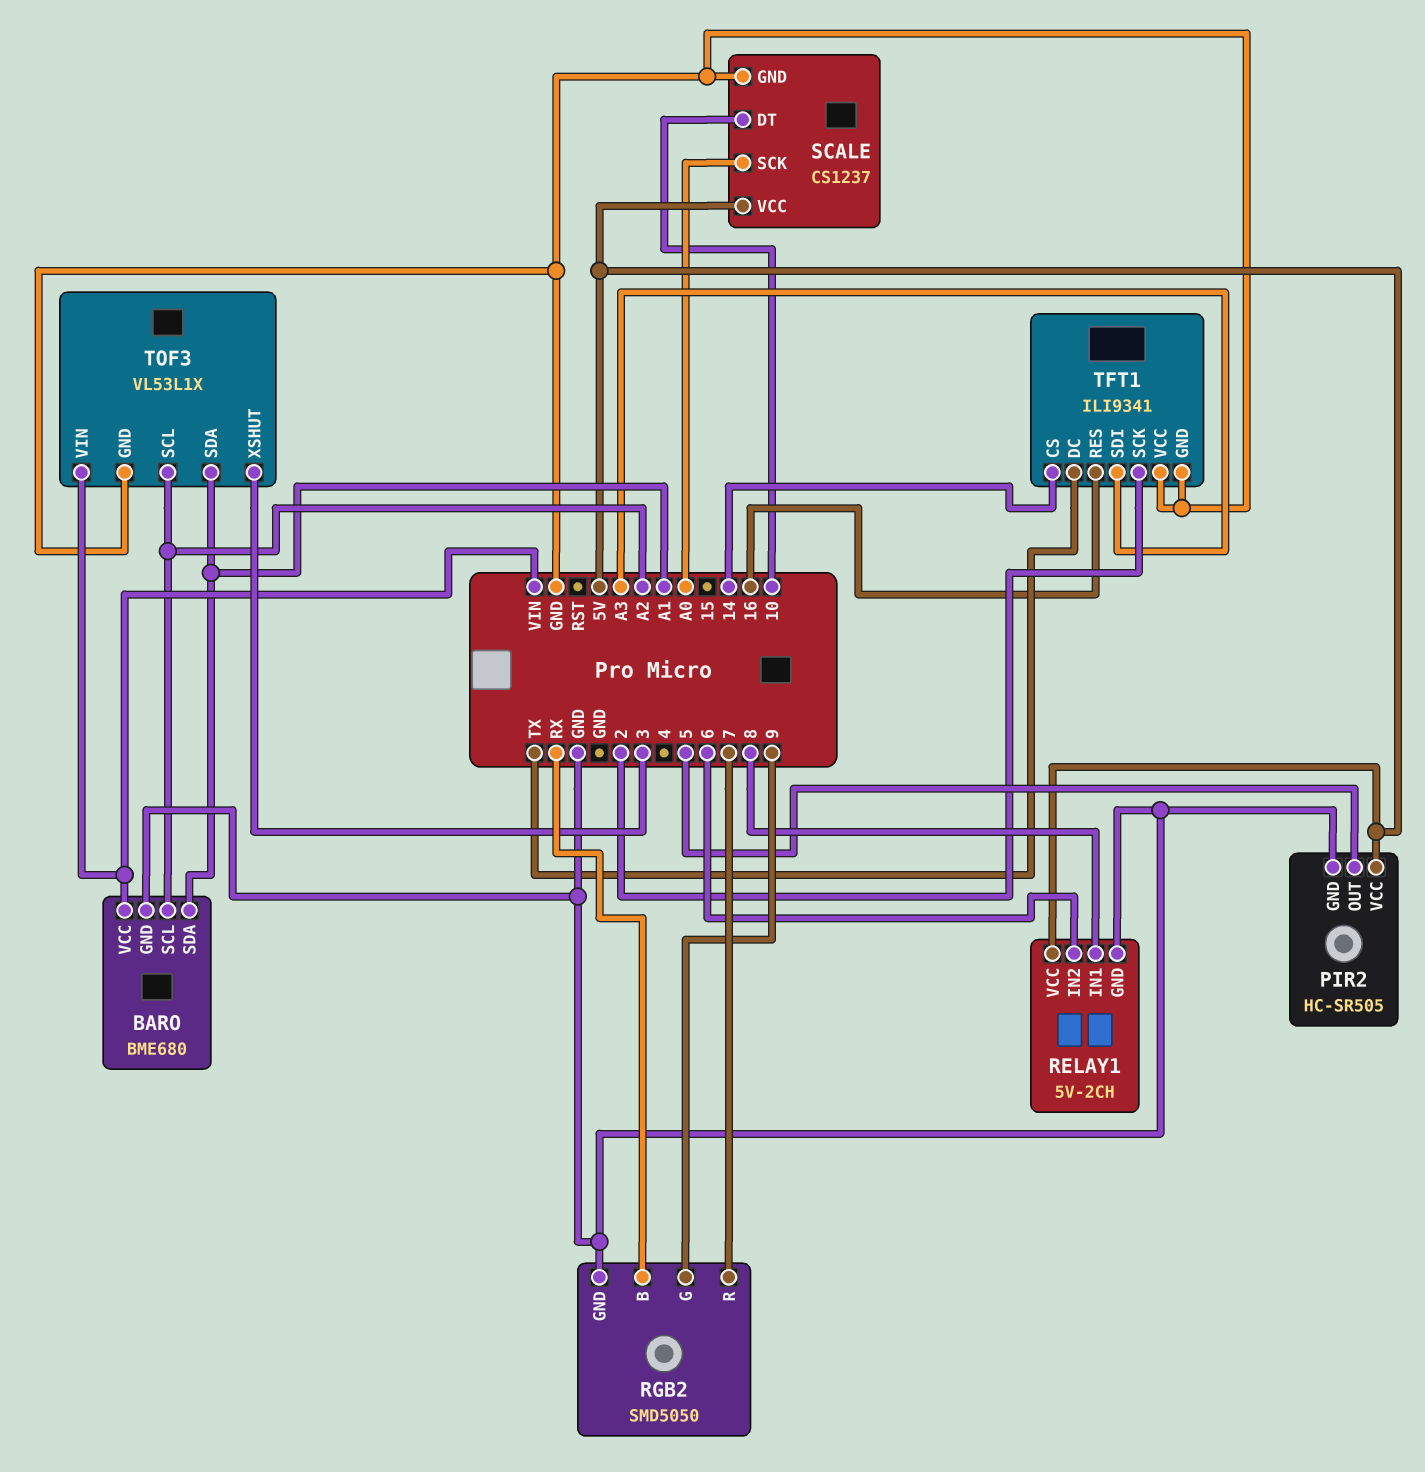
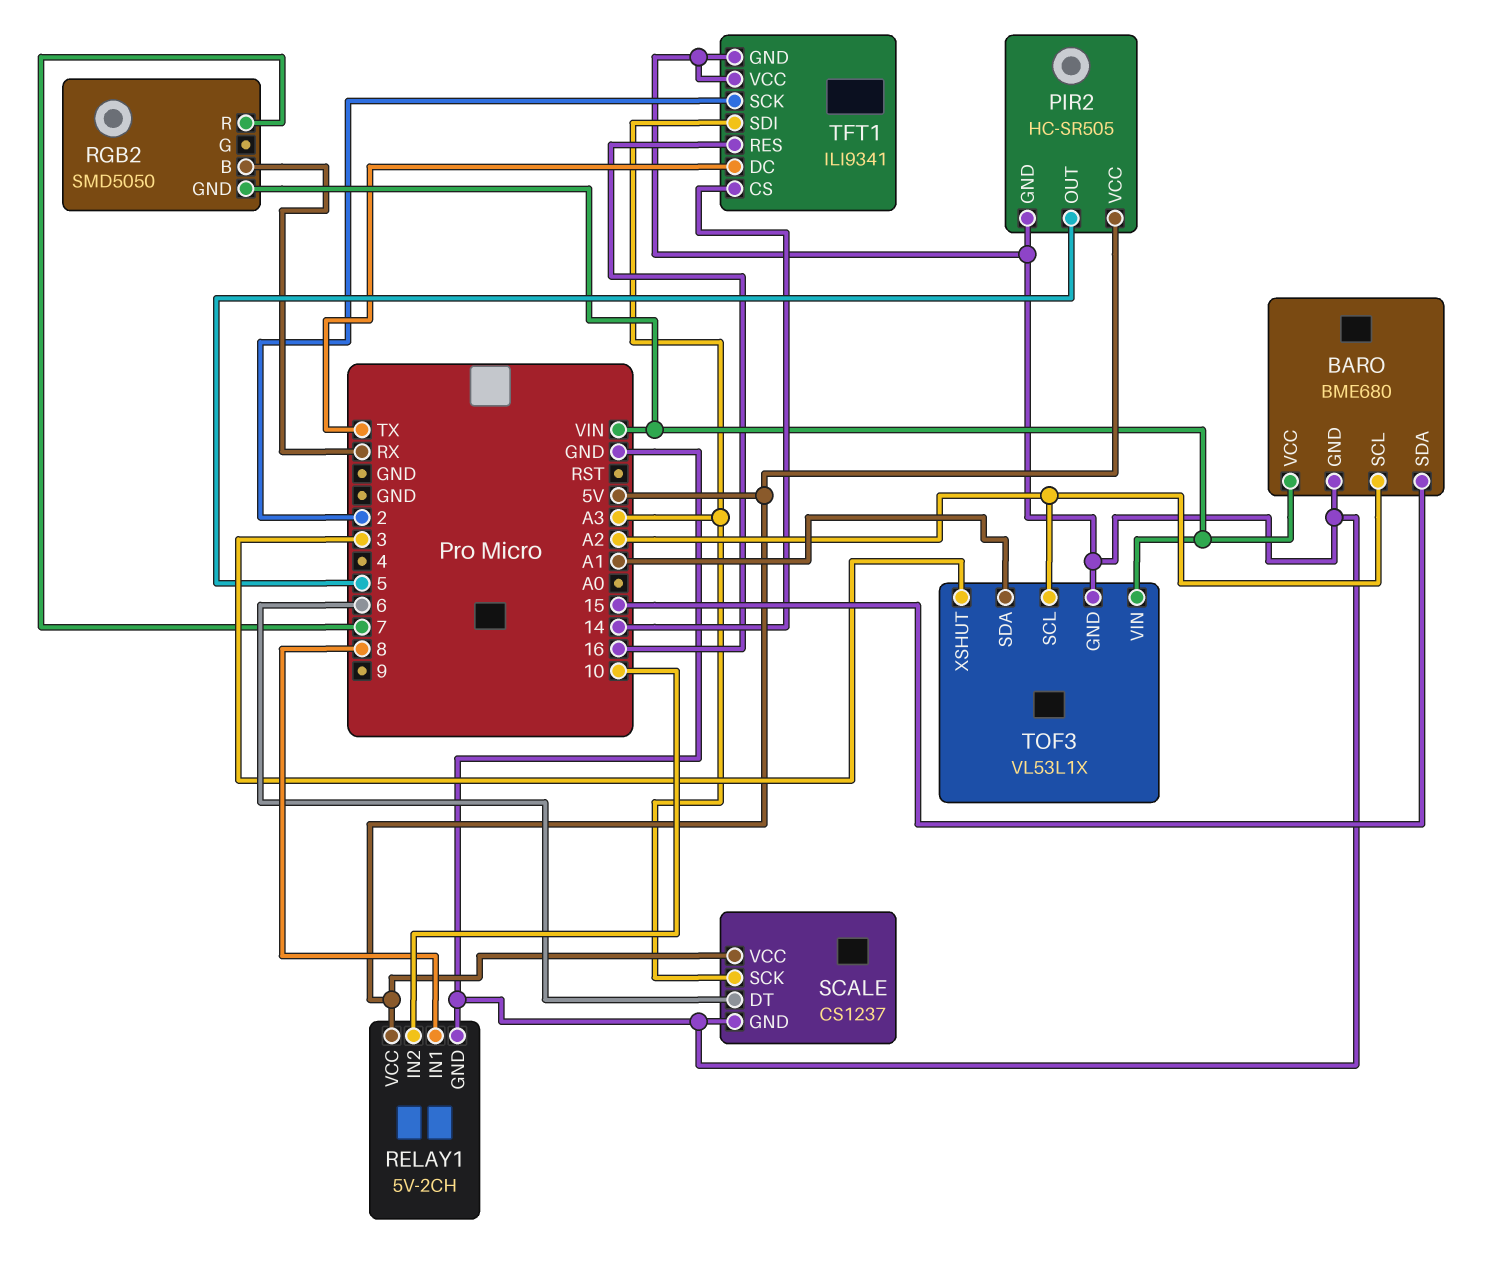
BARO pin SDA: A1 -> 15
RELAY1 pin IN2: 6 -> 10
RGB2 pin G: 9 -> none
RGB2 pin GND: GND -> VIN
SCALE pin DT: 10 -> 6
SCALE pin SCK: A0 -> A3

